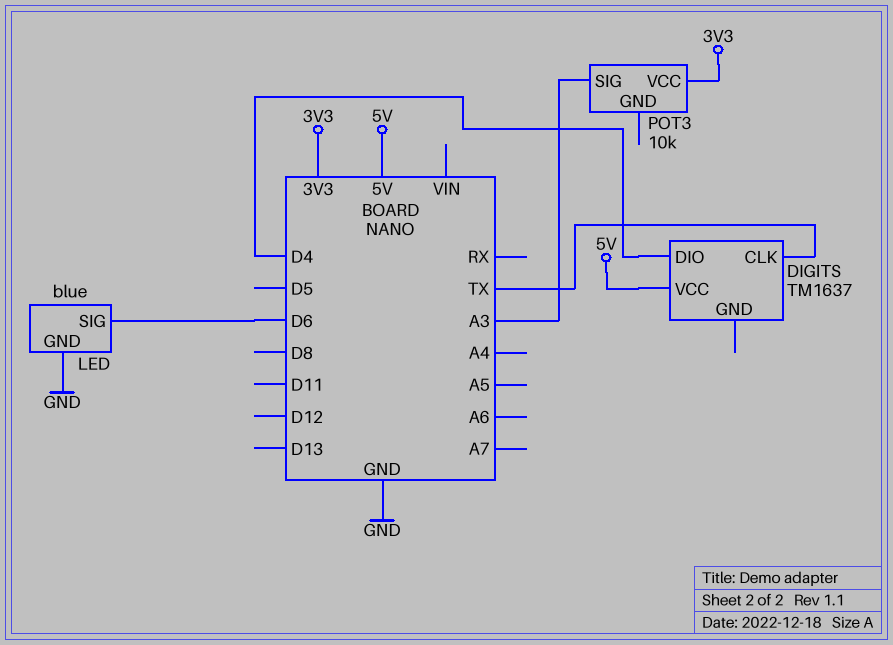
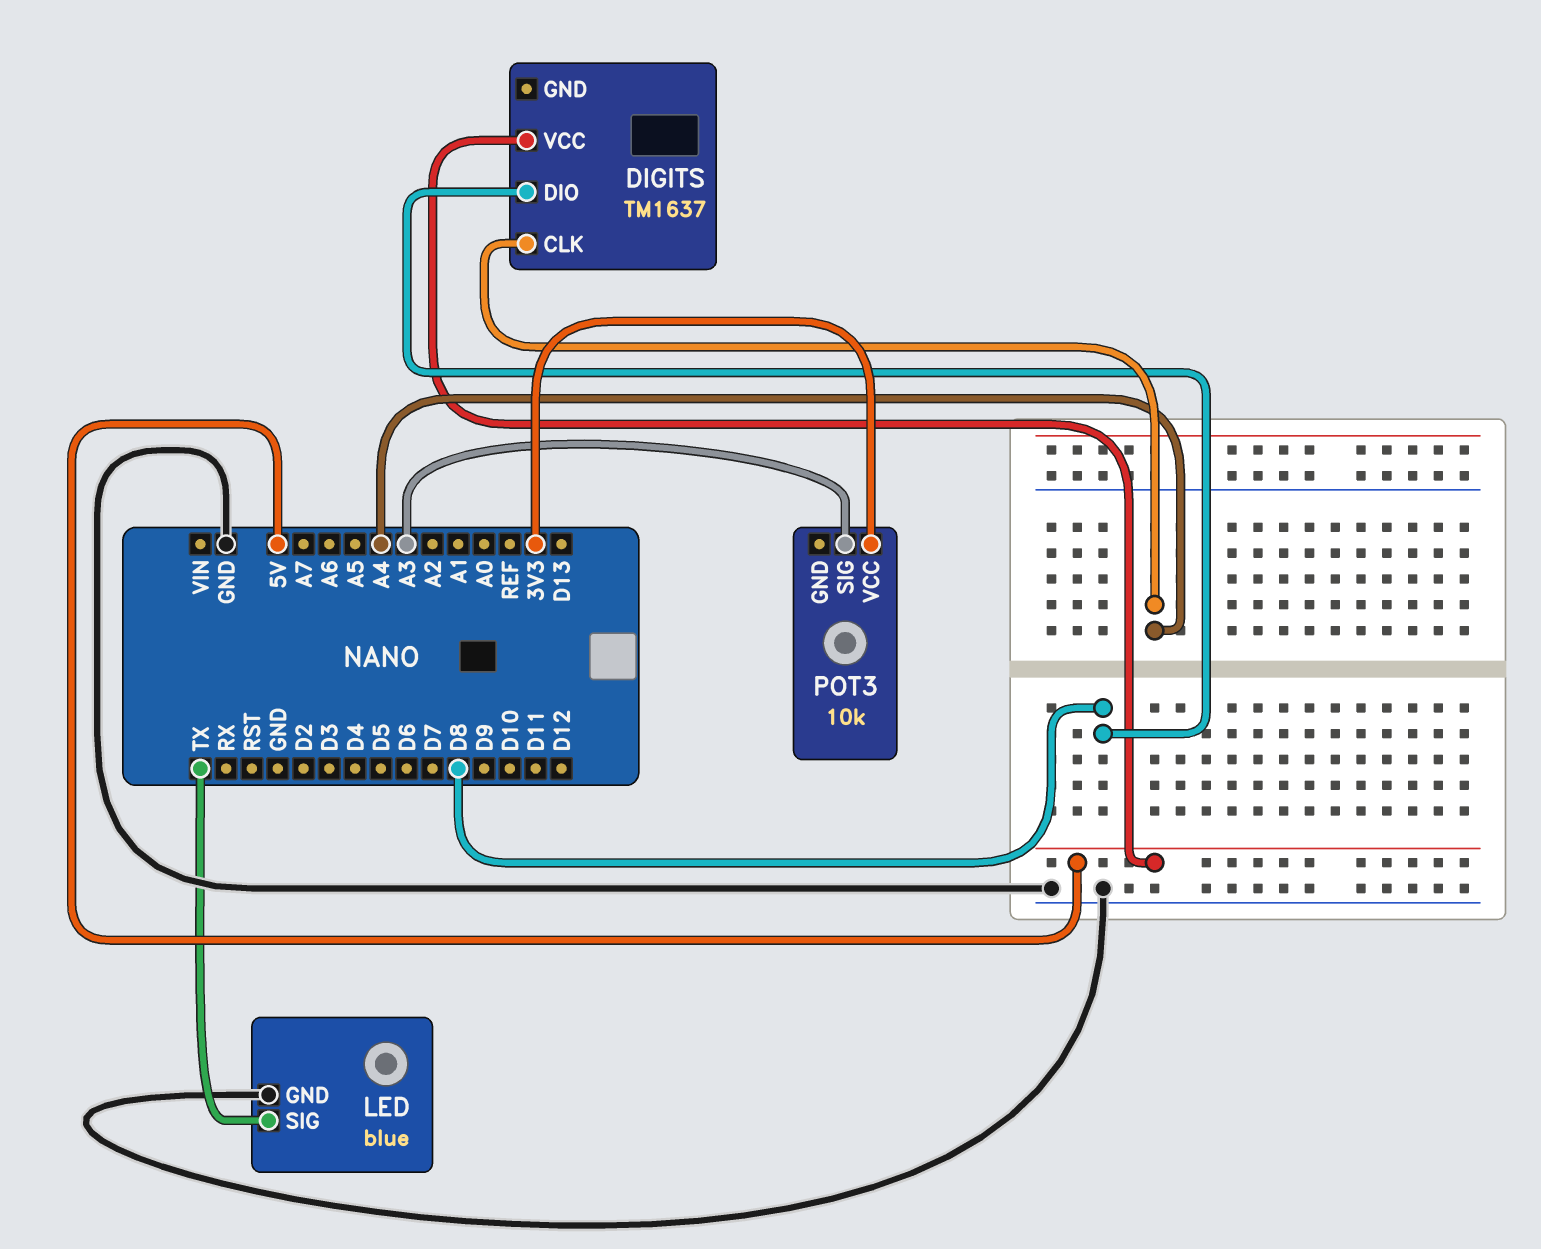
DIGITS pin CLK: TX -> A4
DIGITS pin DIO: D4 -> D8
LED pin SIG: D6 -> TX

